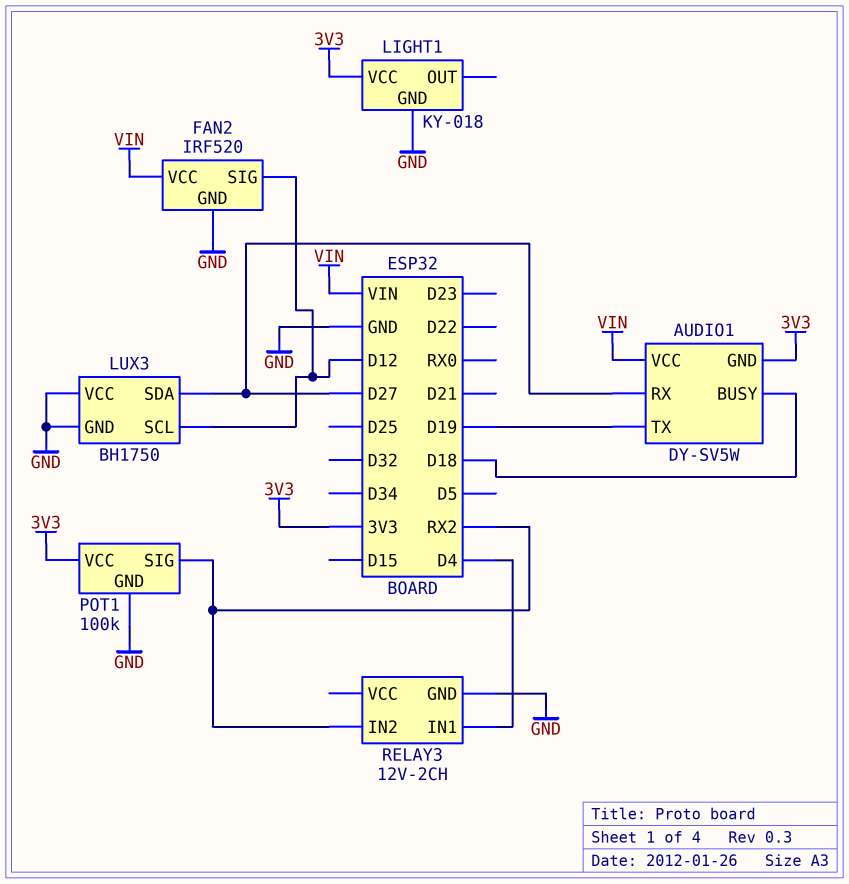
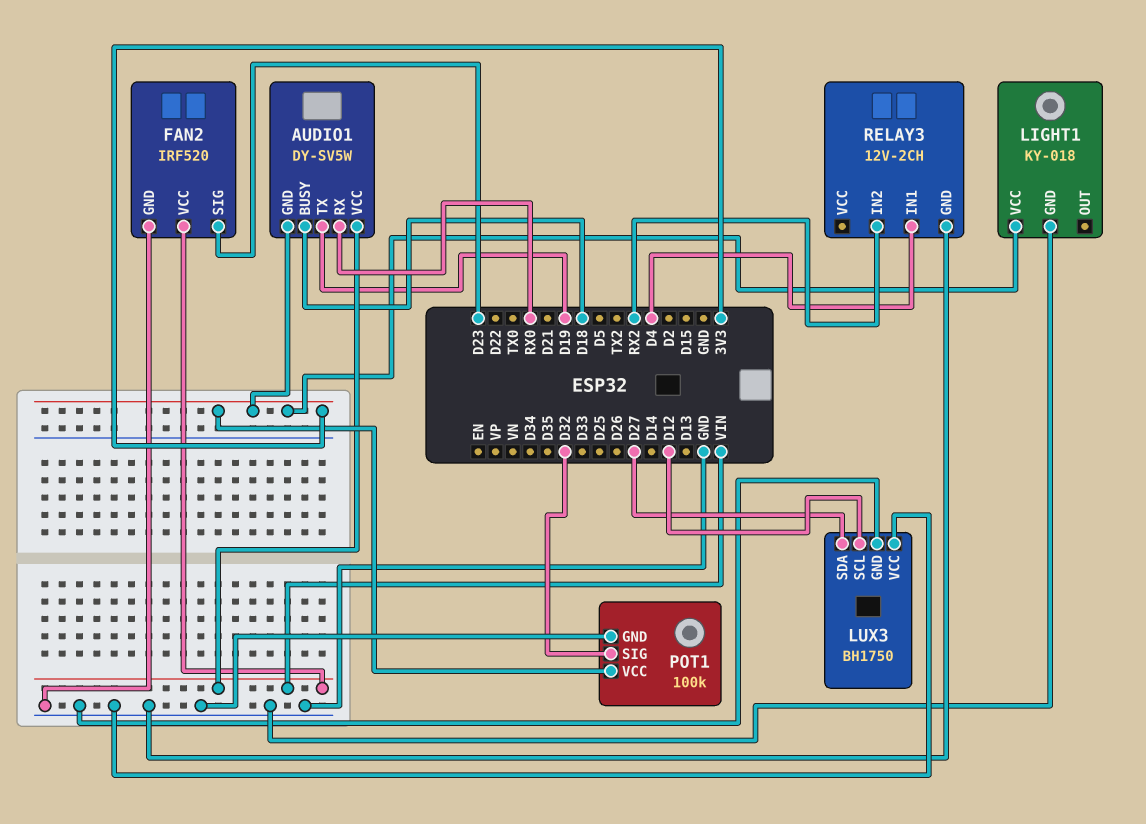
AUDIO1 pin RX: D27 -> RX0
FAN2 pin SIG: D12 -> D23
POT1 pin SIG: RX2 -> D32

